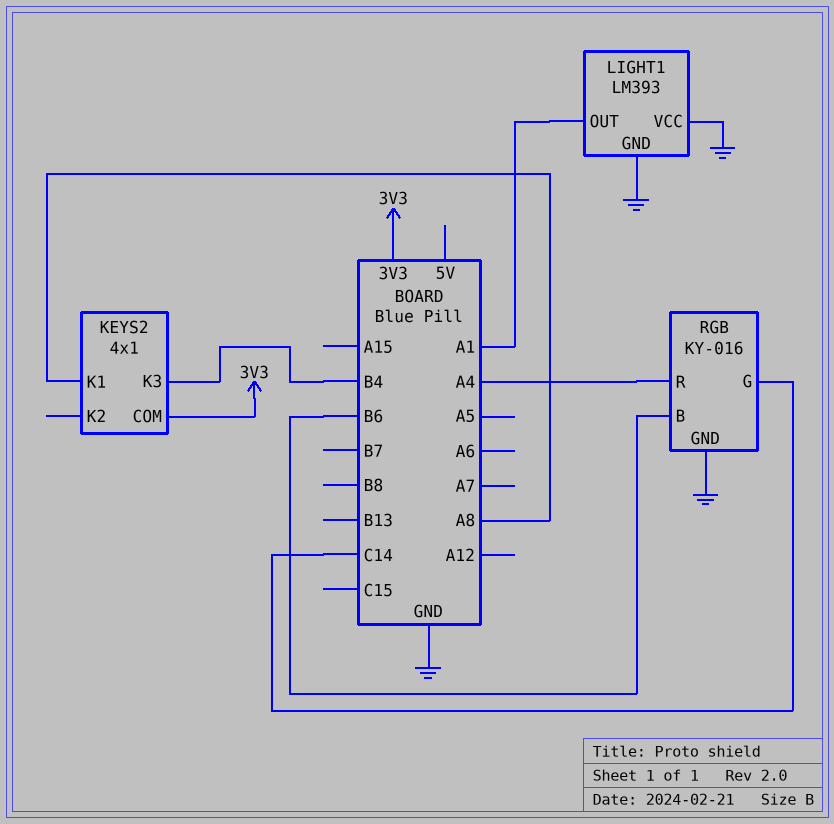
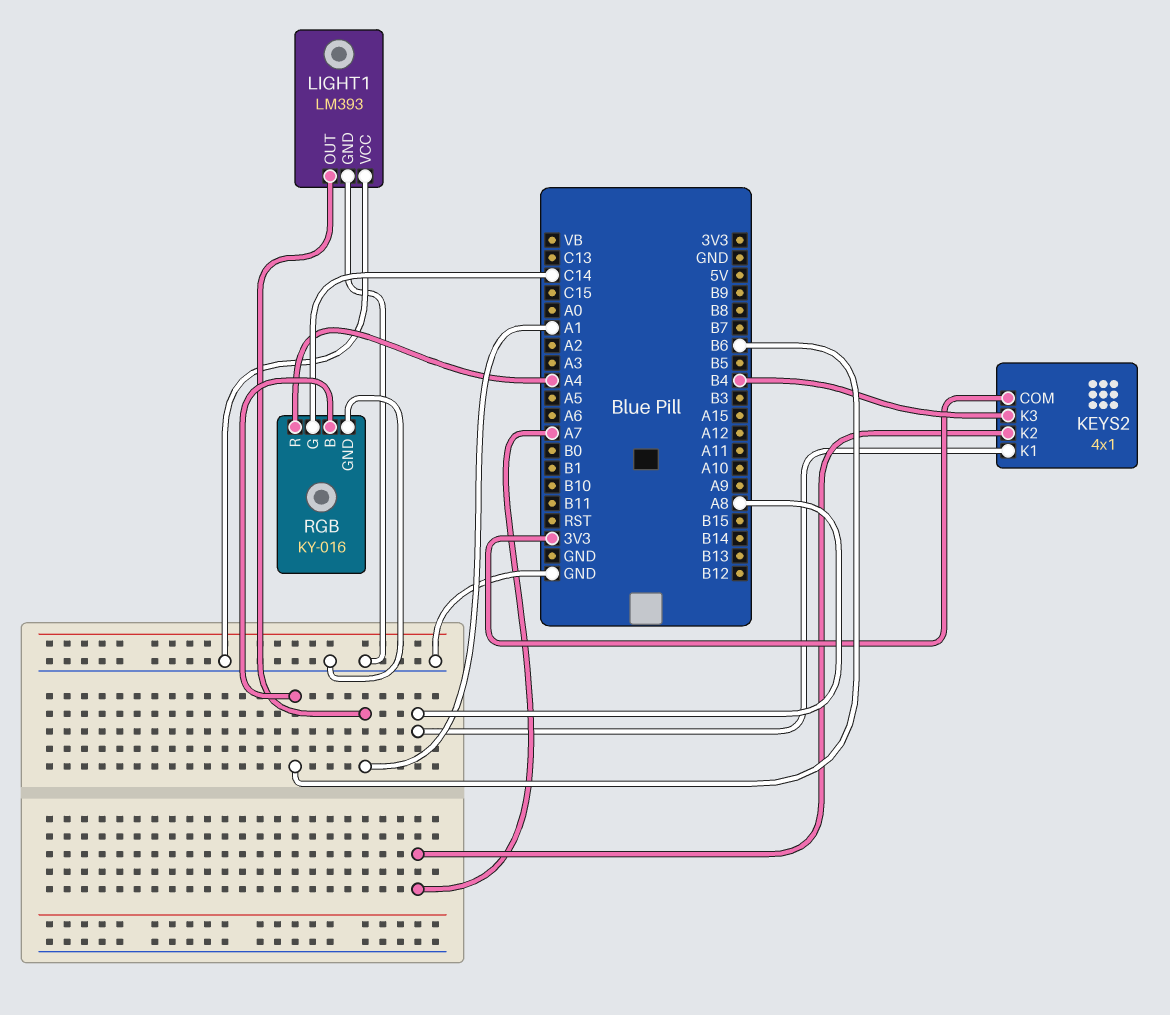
KEYS2 pin K2: none -> A7

